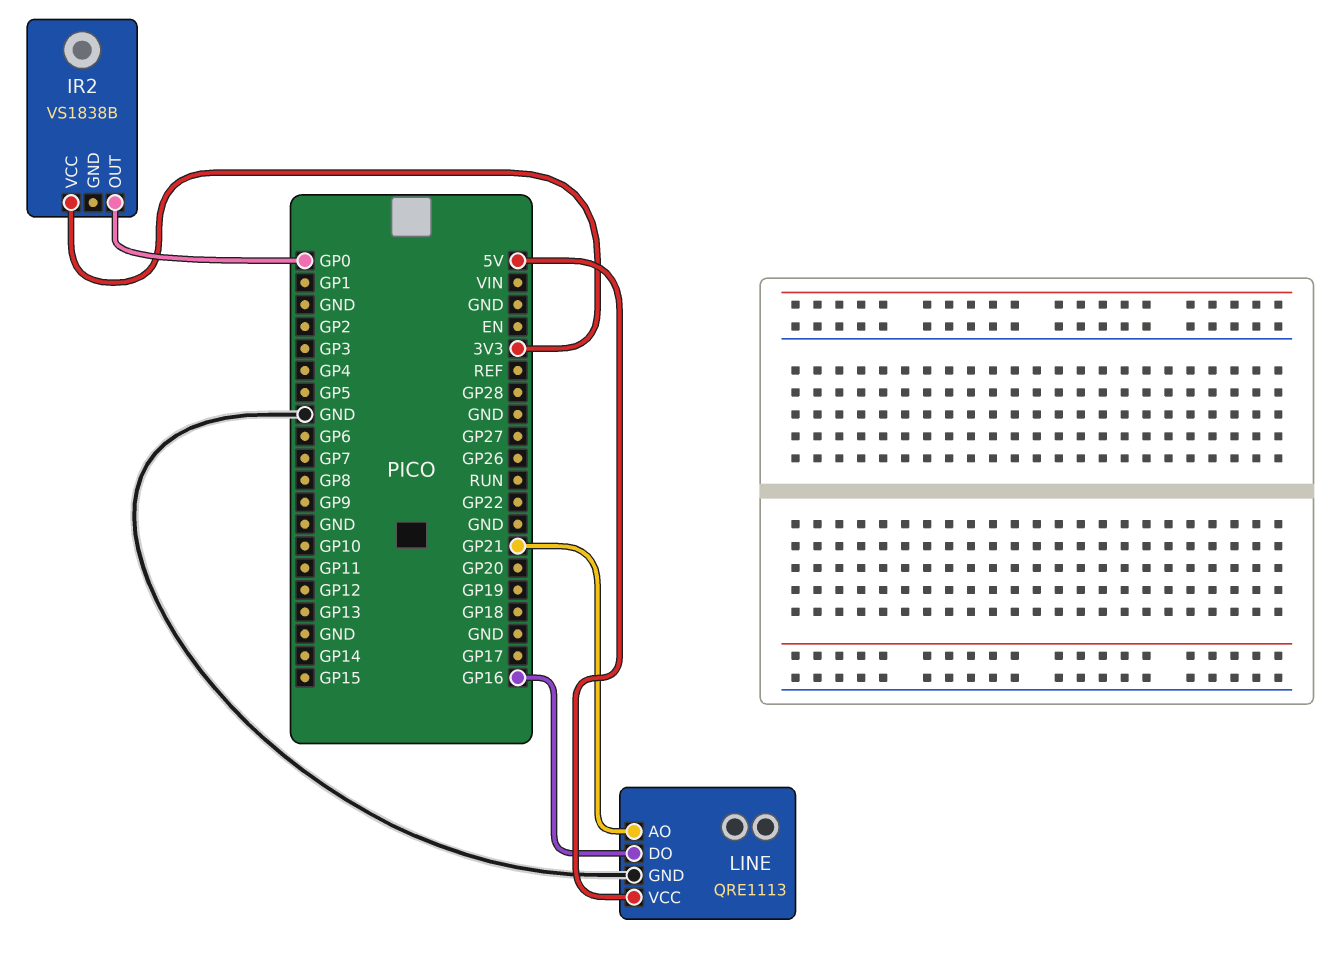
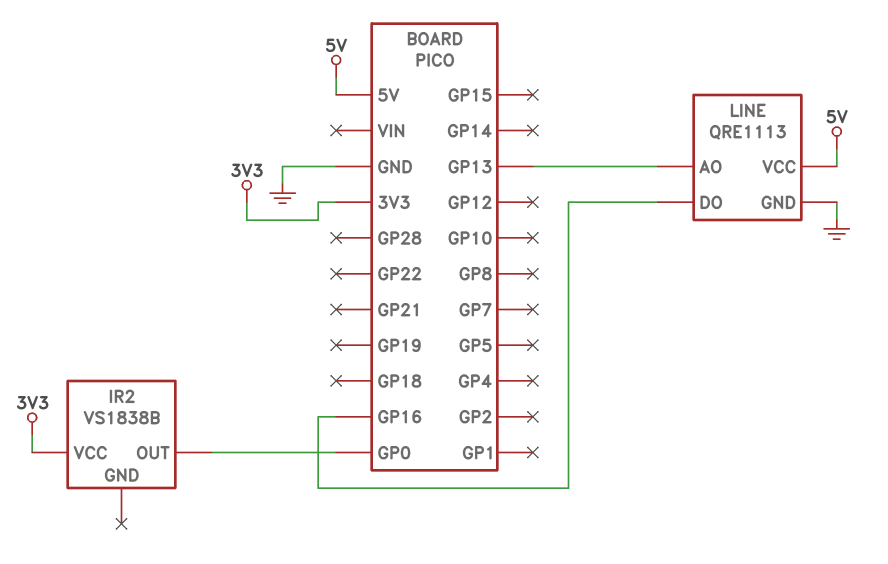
LINE pin AO: GP21 -> GP13

